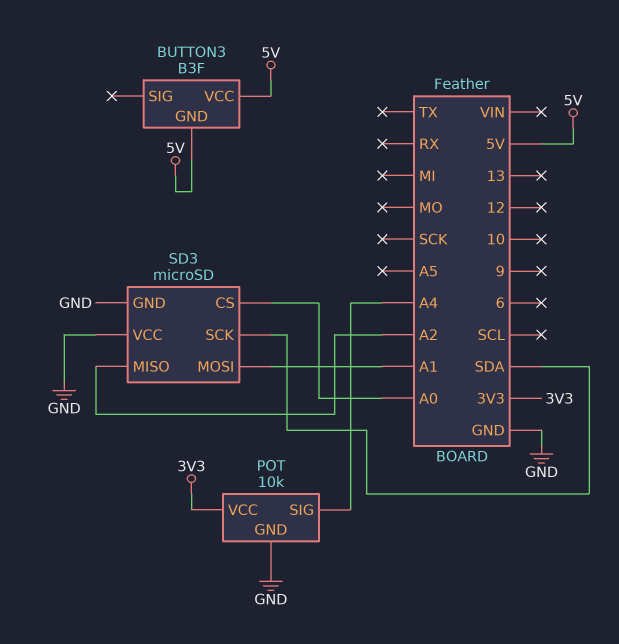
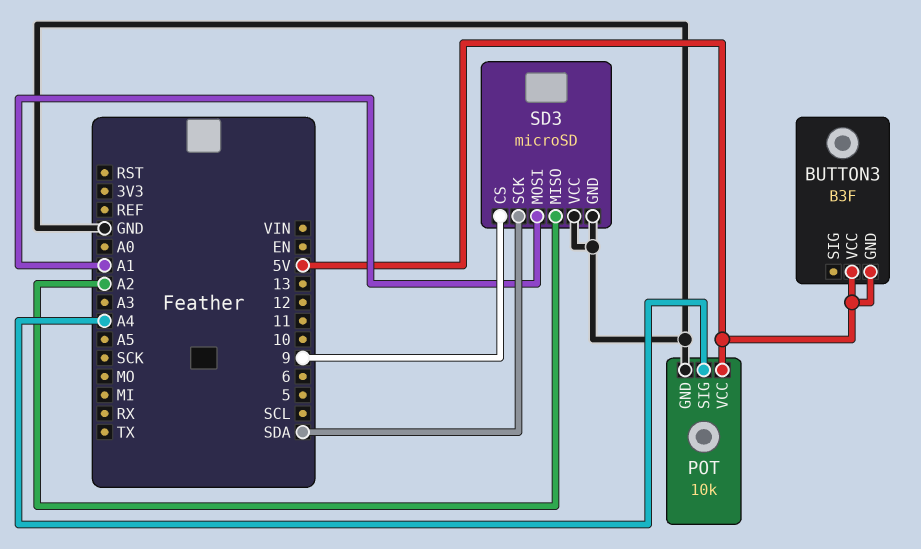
POT pin VCC: 3V3 -> 5V
SD3 pin CS: A0 -> 9

